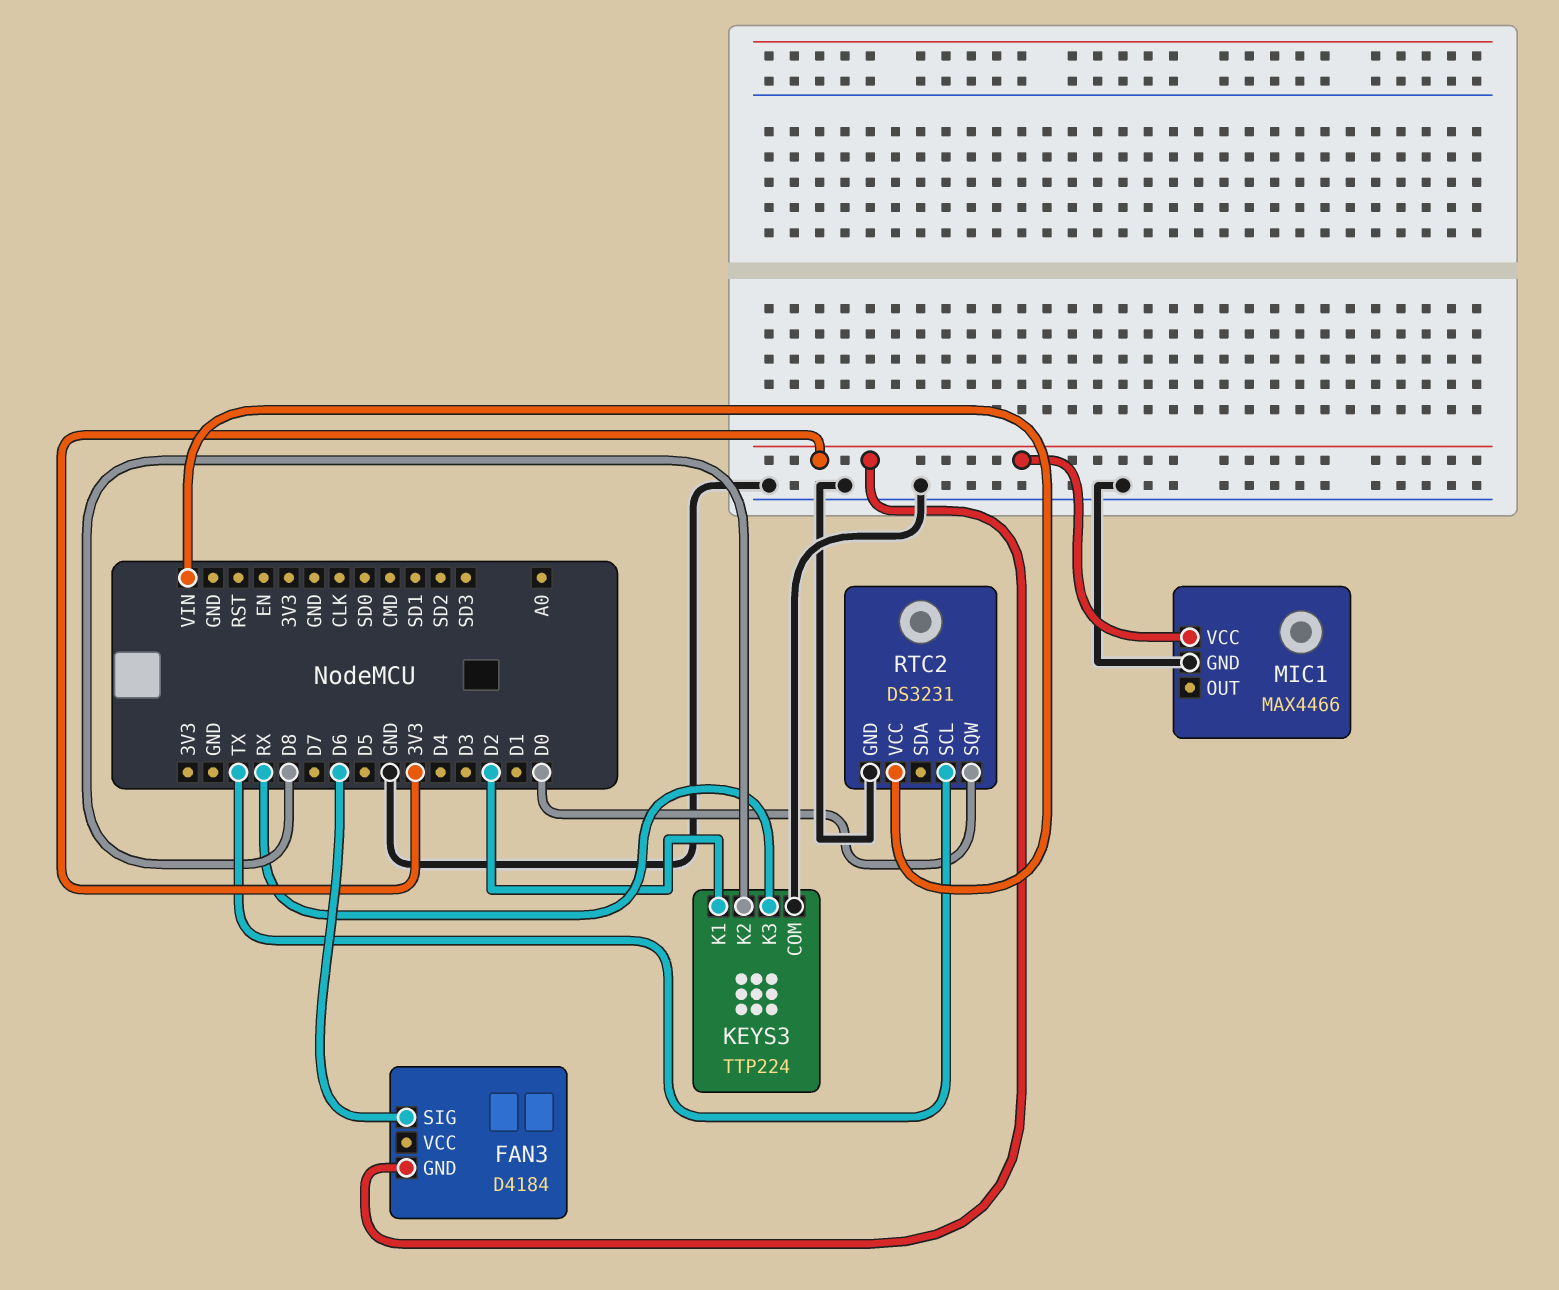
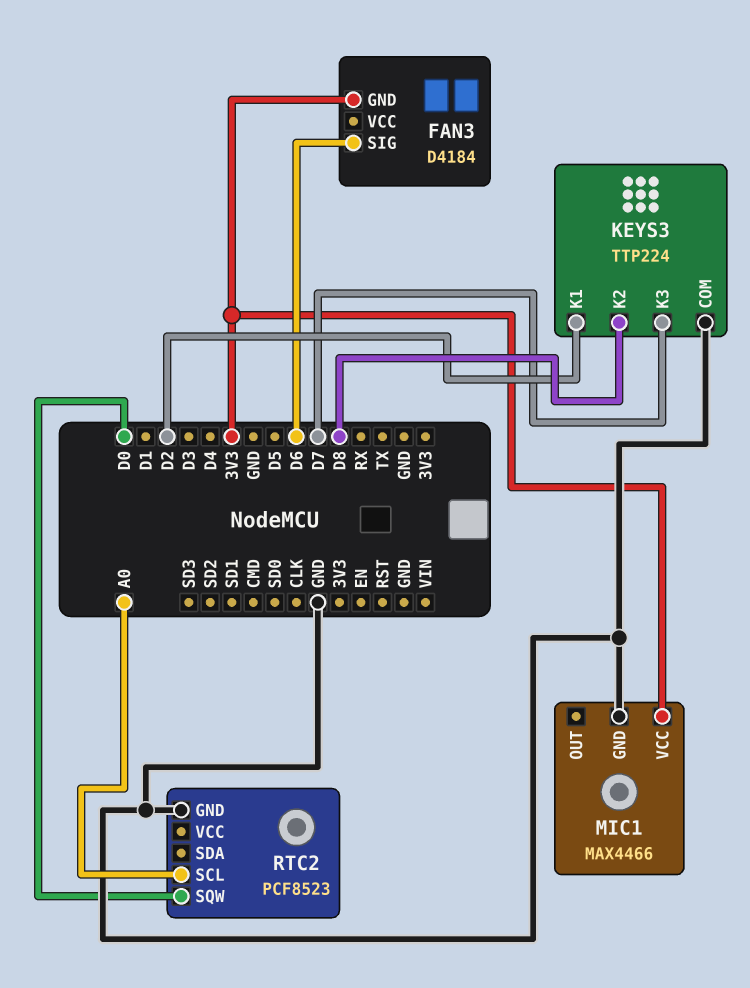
KEYS3 pin K3: RX -> D7
RTC2: DS3231 -> PCF8523
RTC2 pin SCL: TX -> A0
RTC2 pin VCC: VIN -> none

